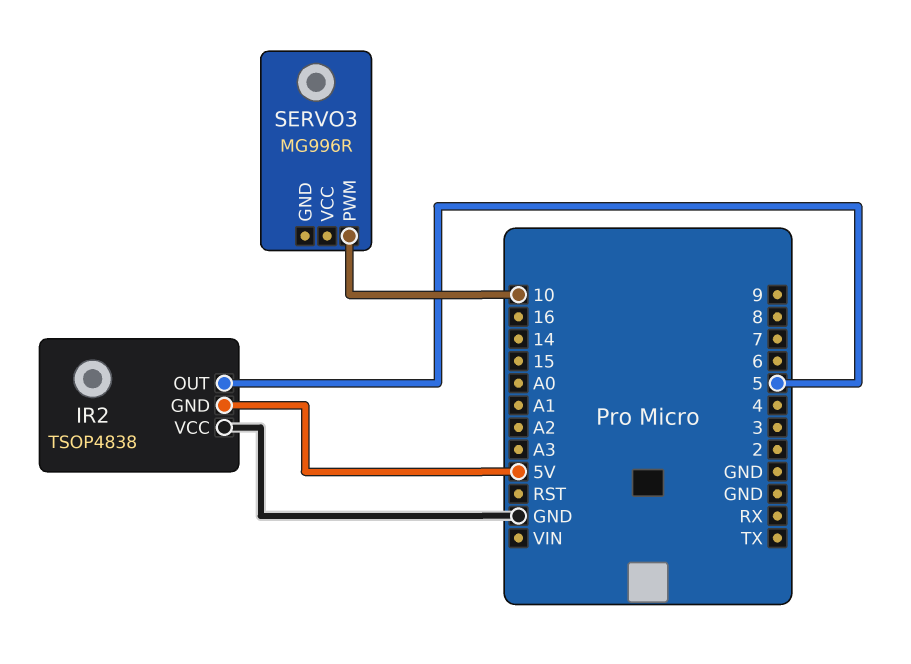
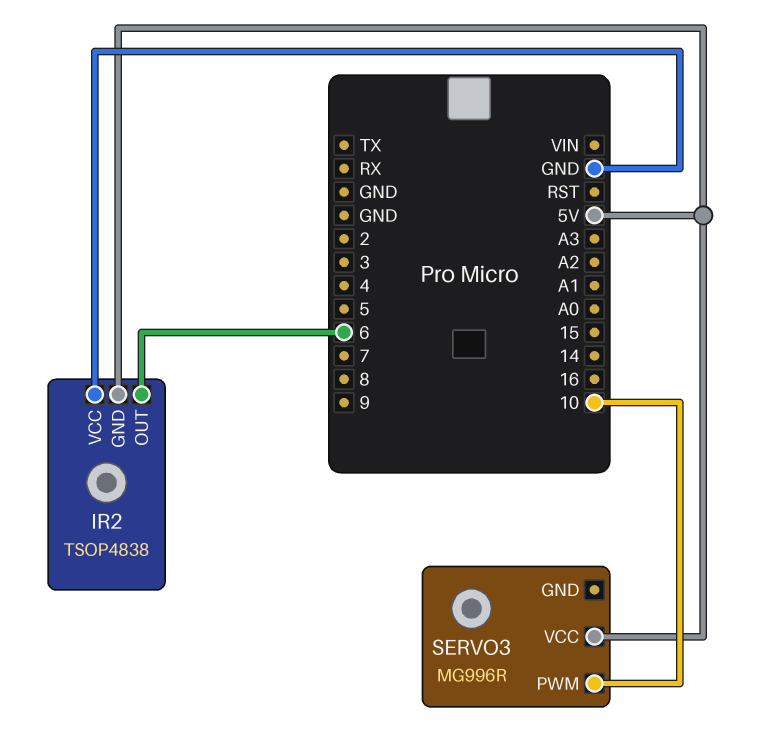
IR2 pin OUT: 5 -> 6
SERVO3 pin VCC: none -> 5V

